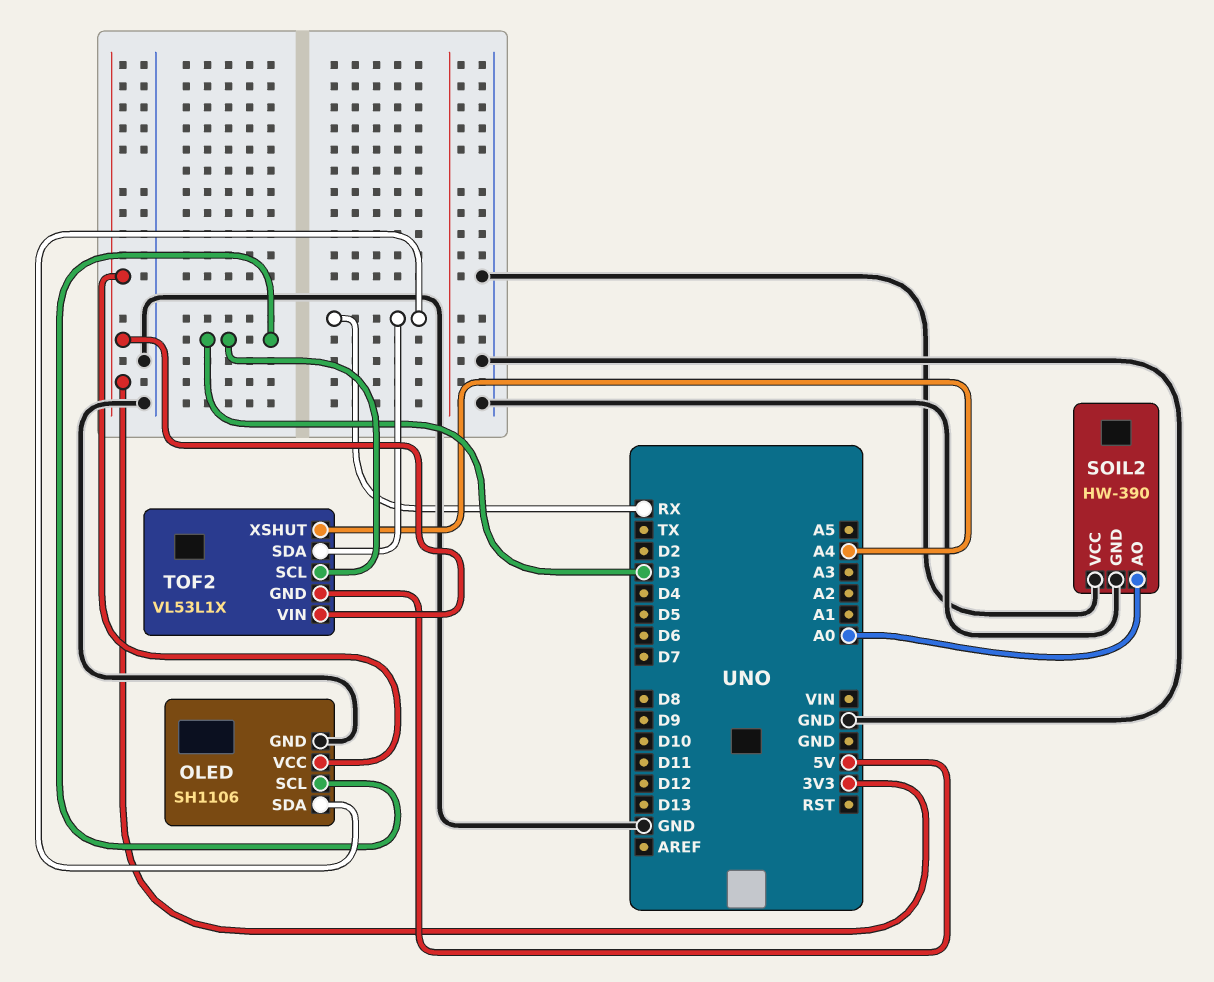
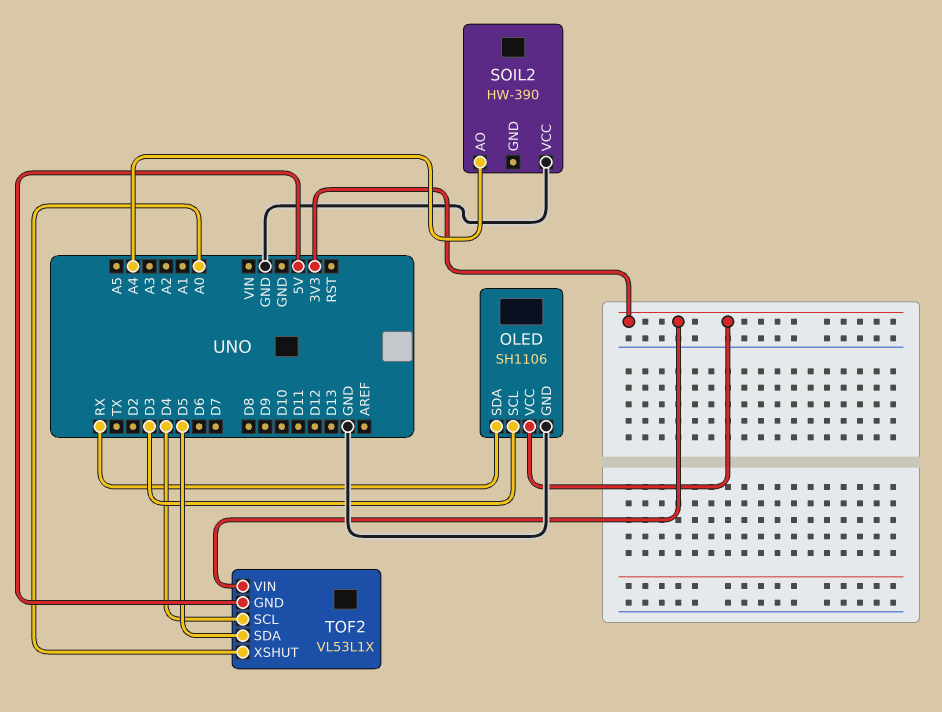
SOIL2 pin AO: A0 -> A4
SOIL2 pin GND: GND -> none
TOF2 pin SCL: D3 -> D4
TOF2 pin SDA: RX -> D5
TOF2 pin XSHUT: A4 -> A0

